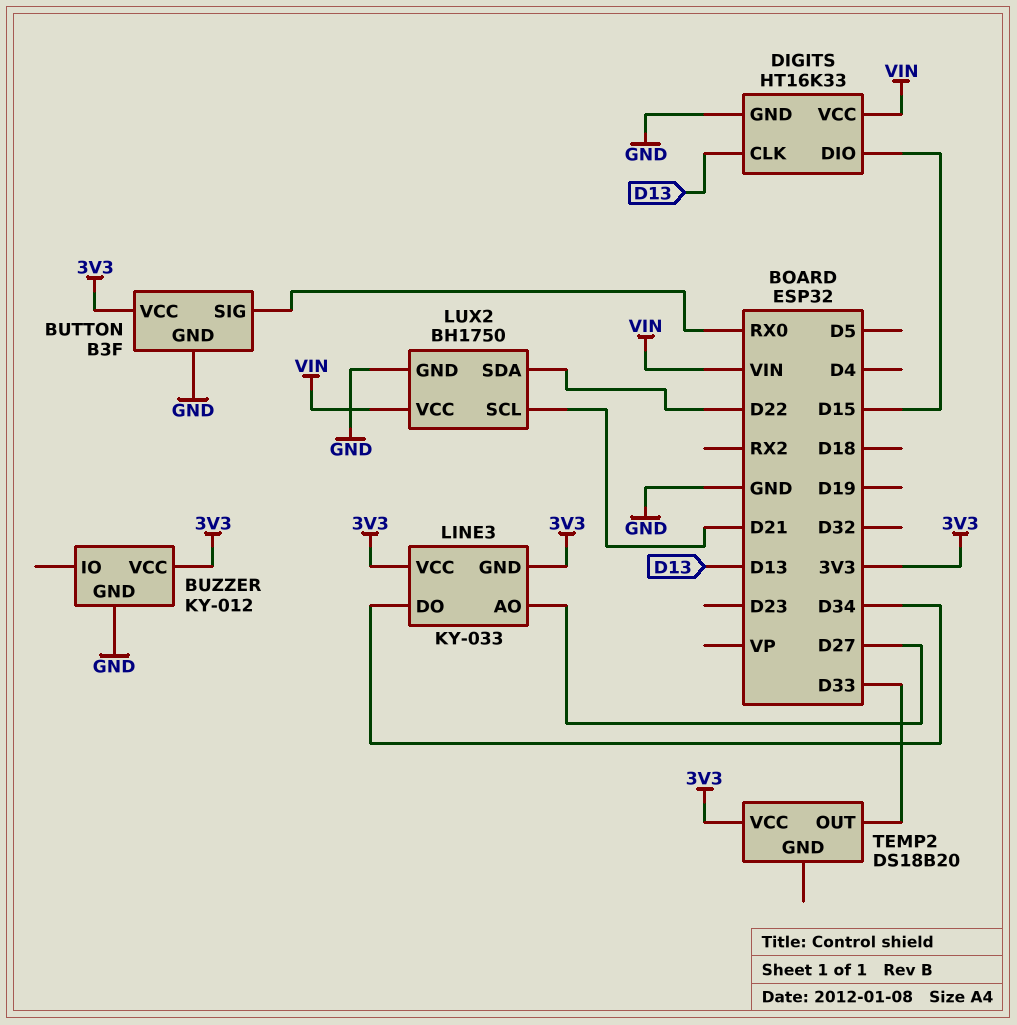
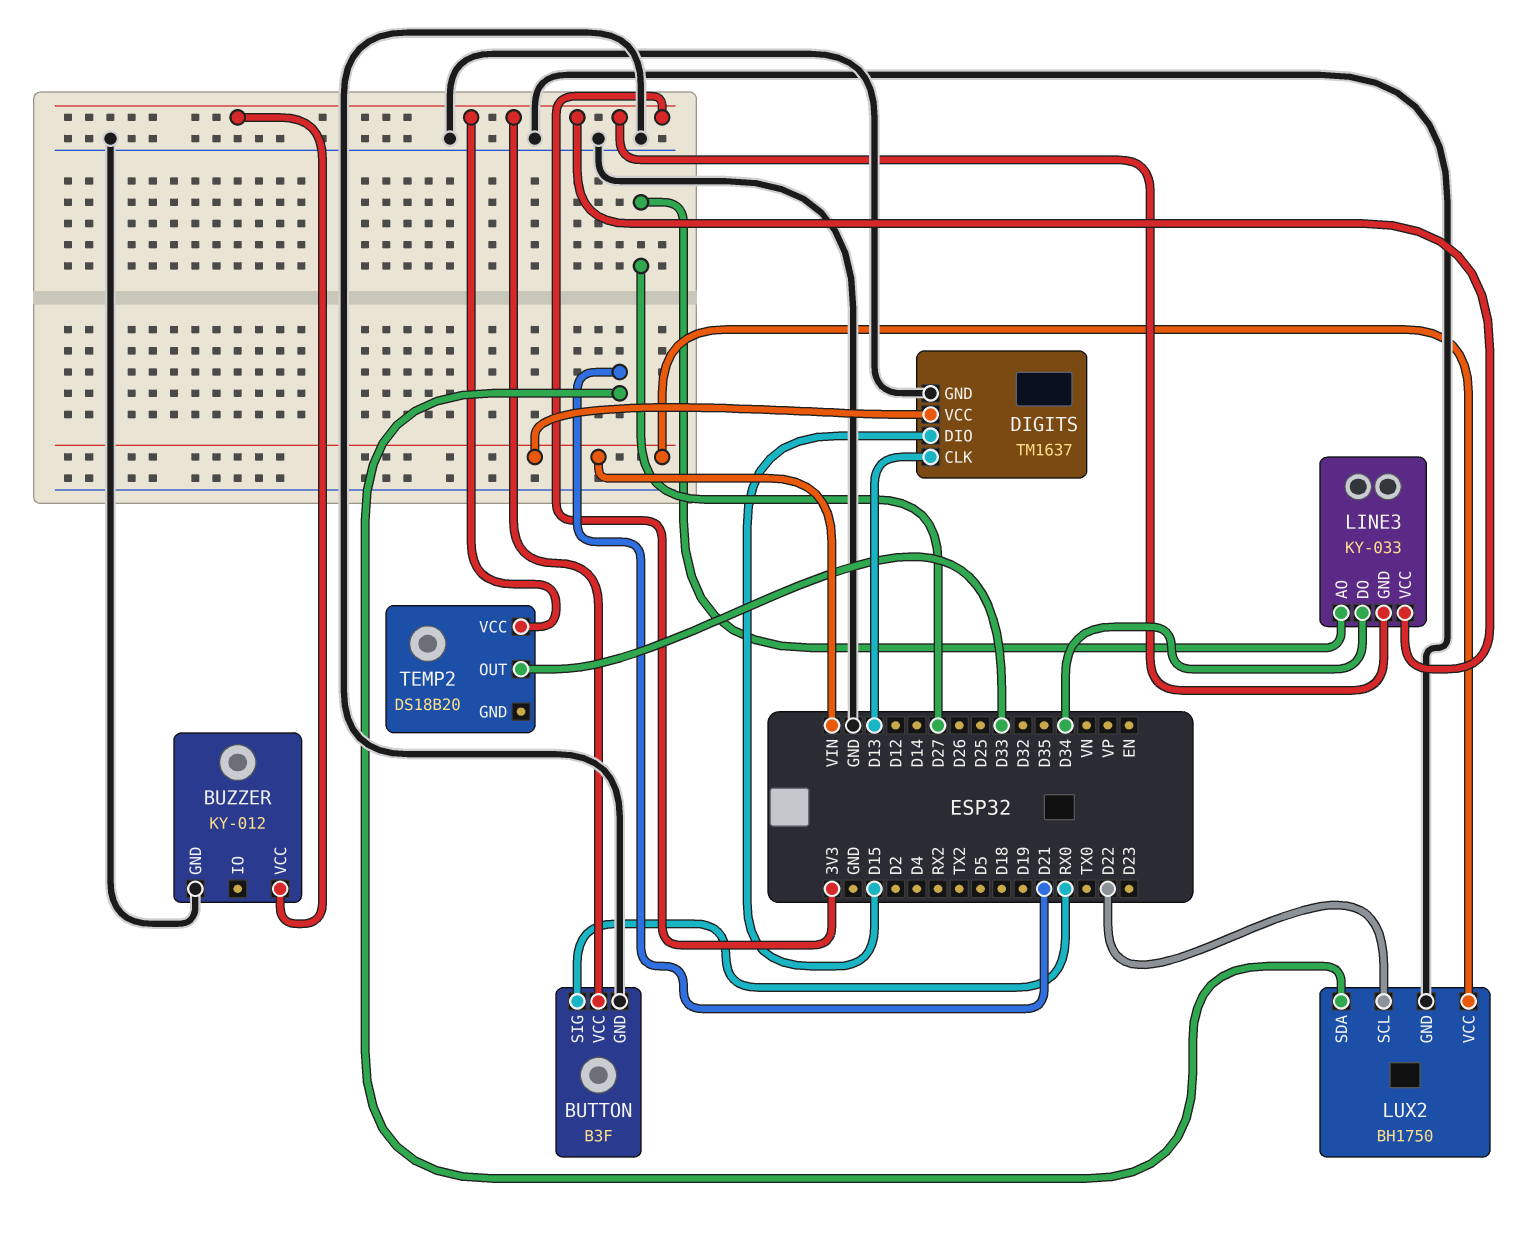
DIGITS: HT16K33 -> TM1637
LUX2 pin SCL: D21 -> D22
LUX2 pin SDA: D22 -> D21

